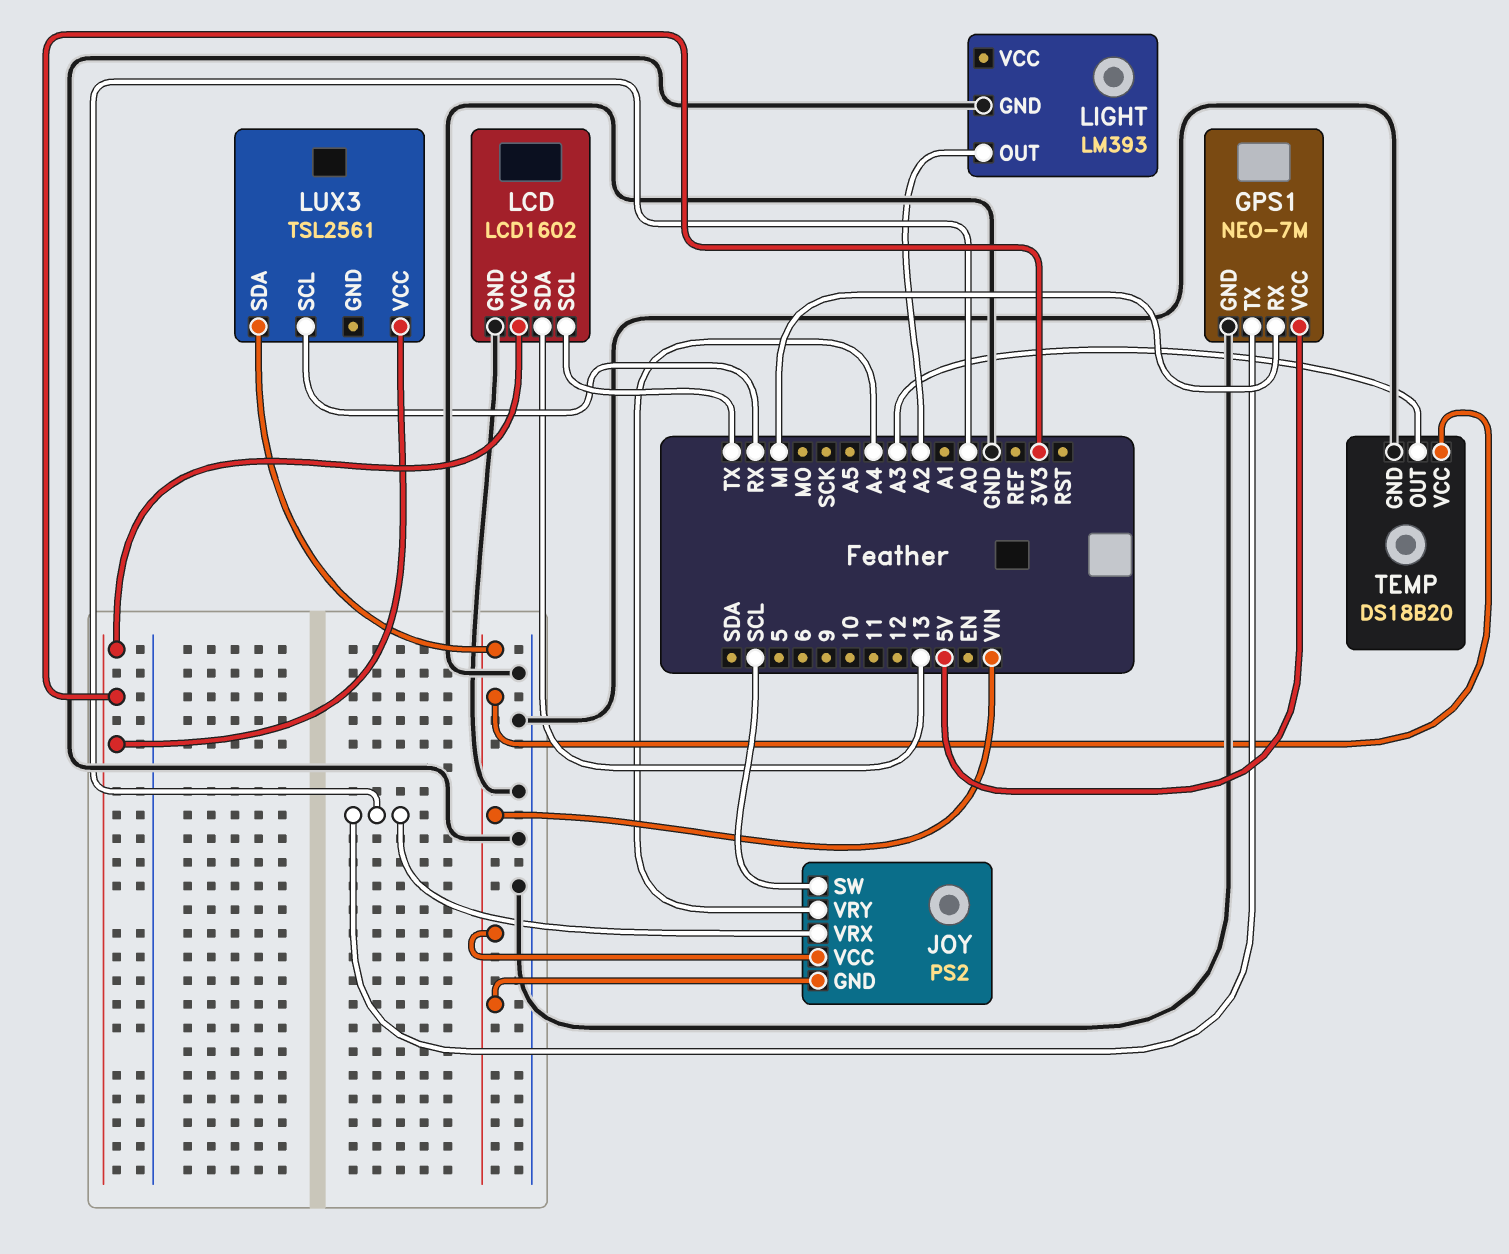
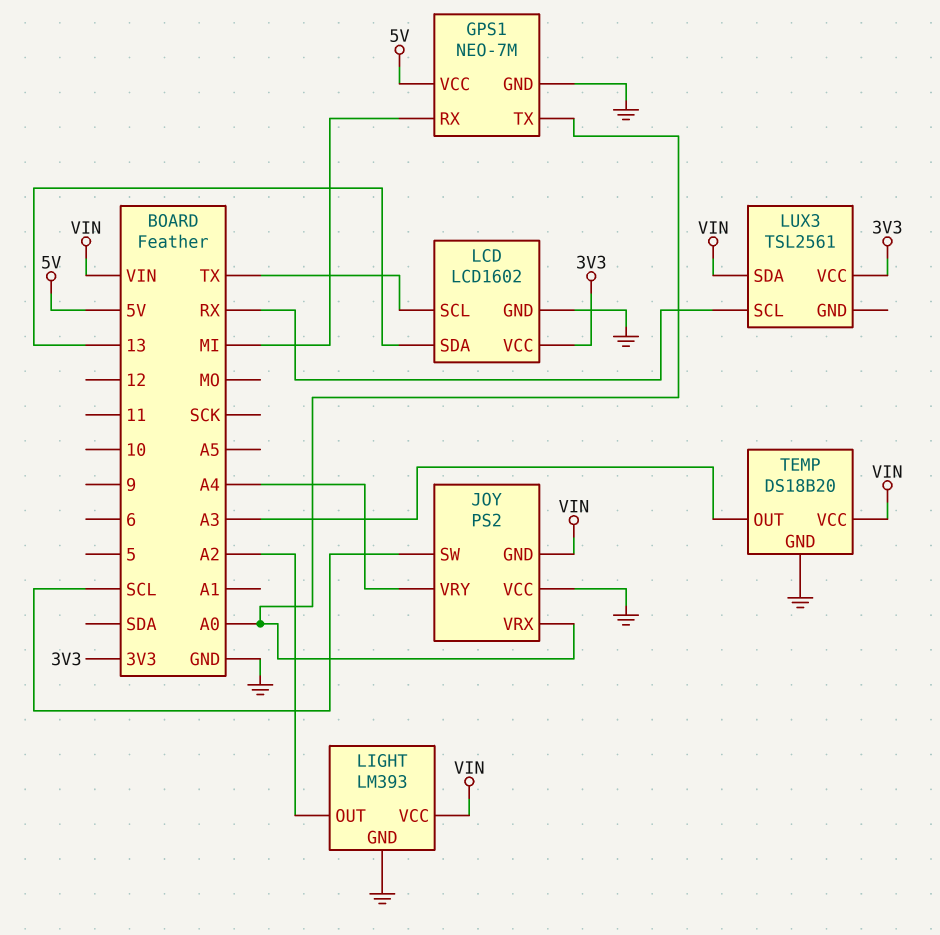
JOY pin VCC: VIN -> GND
LIGHT pin VCC: none -> VIN

